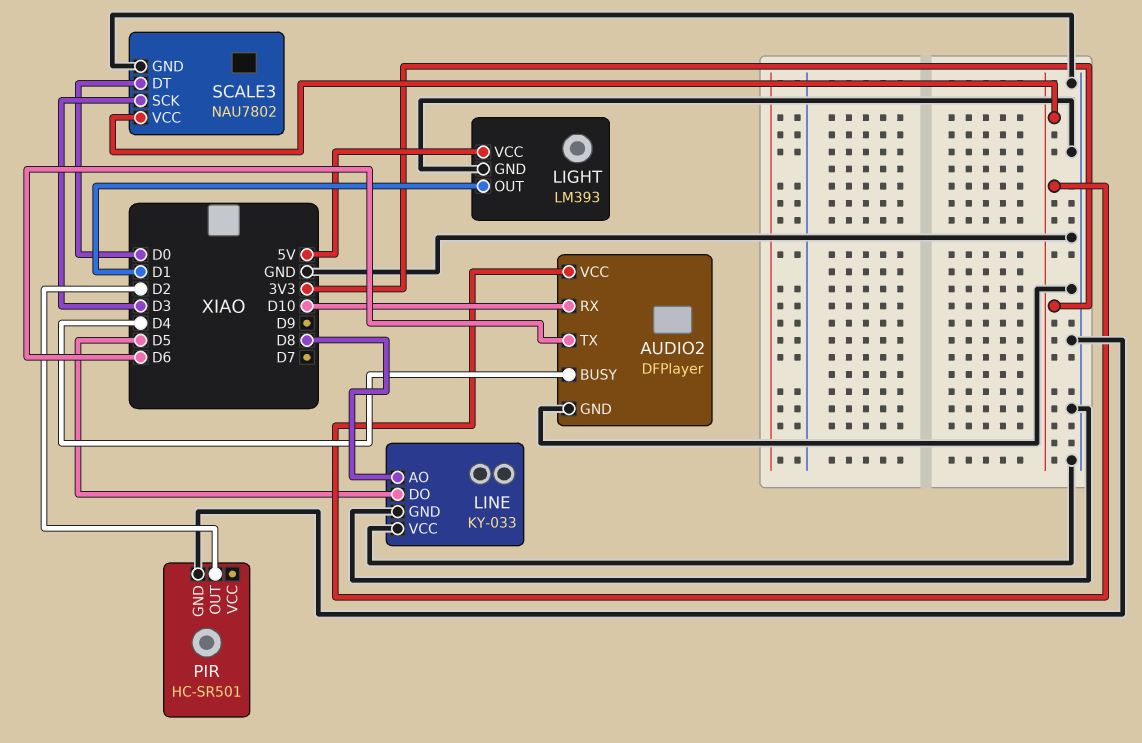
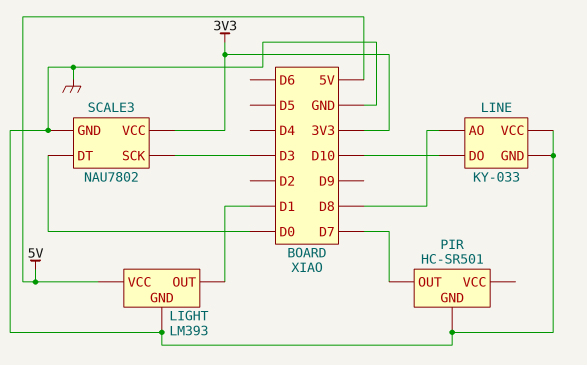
AUDIO2: DFPlayer -> none
AUDIO2 pin BUSY: D4 -> none
AUDIO2 pin GND: GND -> none
AUDIO2 pin RX: D10 -> none
AUDIO2 pin TX: D6 -> none
AUDIO2 pin VCC: 3V3 -> none
LINE pin DO: D5 -> D10
PIR pin OUT: D2 -> D7

